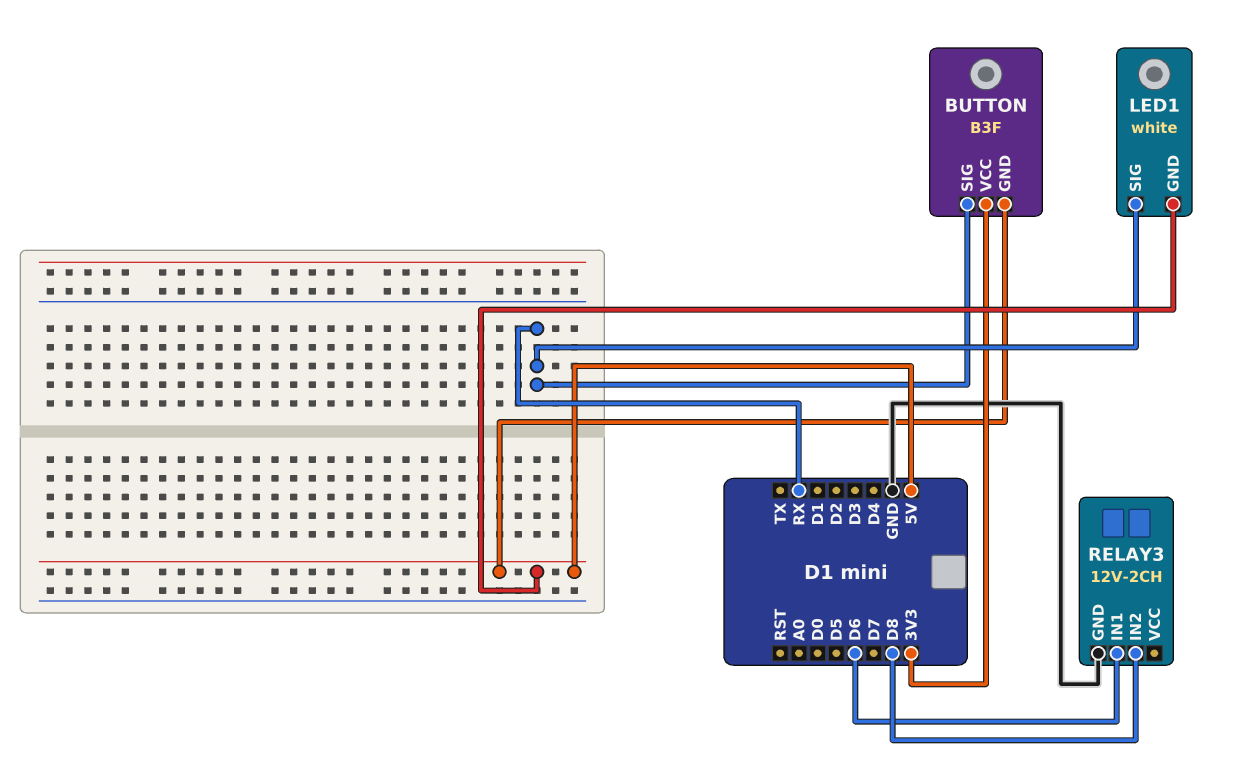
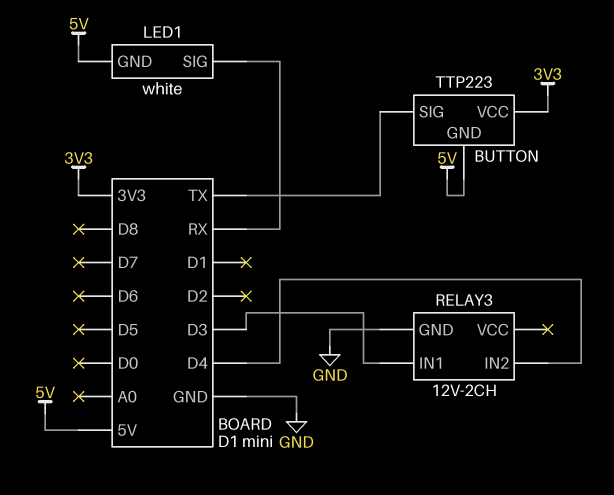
BUTTON: B3F -> TTP223
BUTTON pin SIG: RX -> TX
RELAY3 pin IN1: D6 -> D3
RELAY3 pin IN2: D8 -> D4

